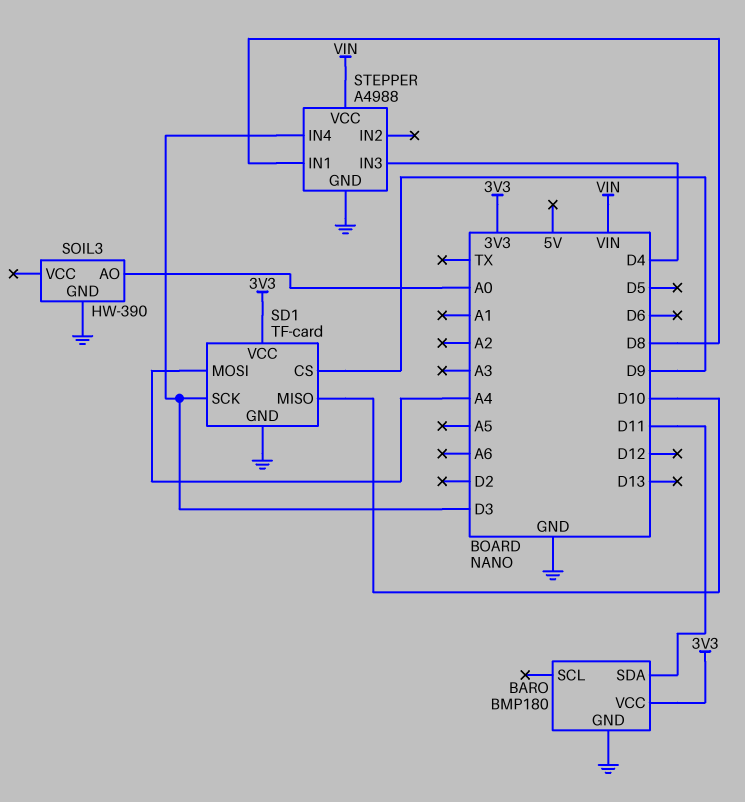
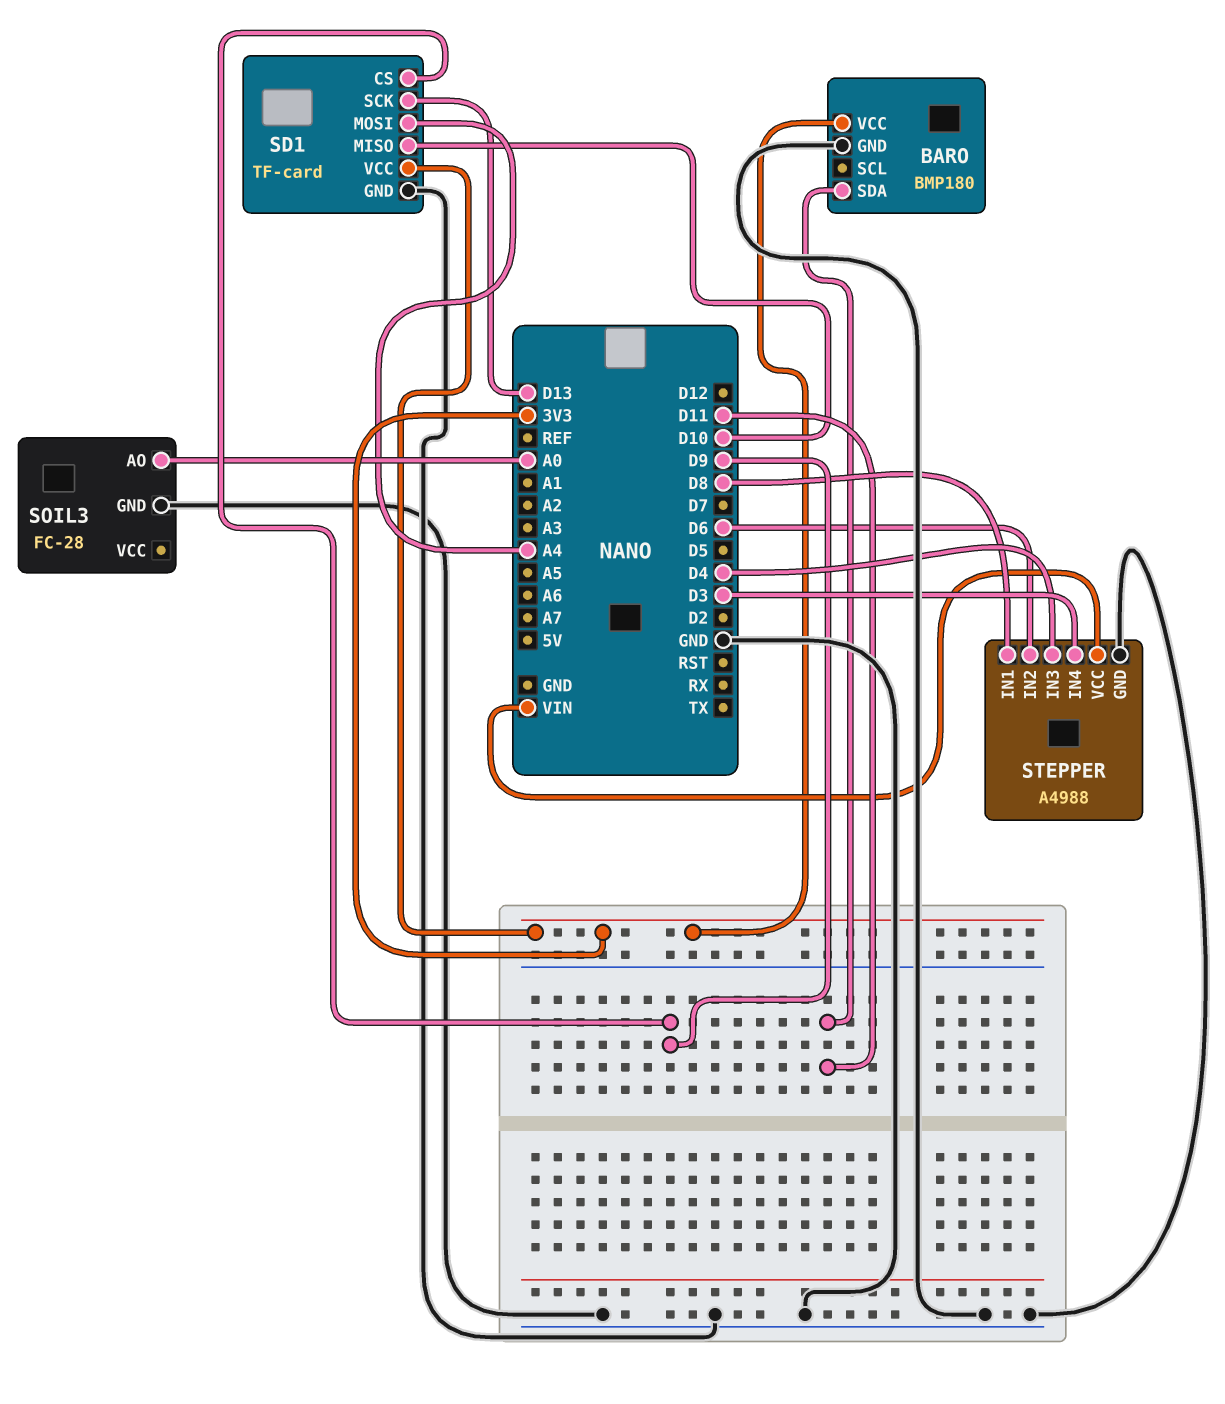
SD1 pin SCK: D3 -> D13
SOIL3: HW-390 -> FC-28
STEPPER pin IN2: none -> D6

